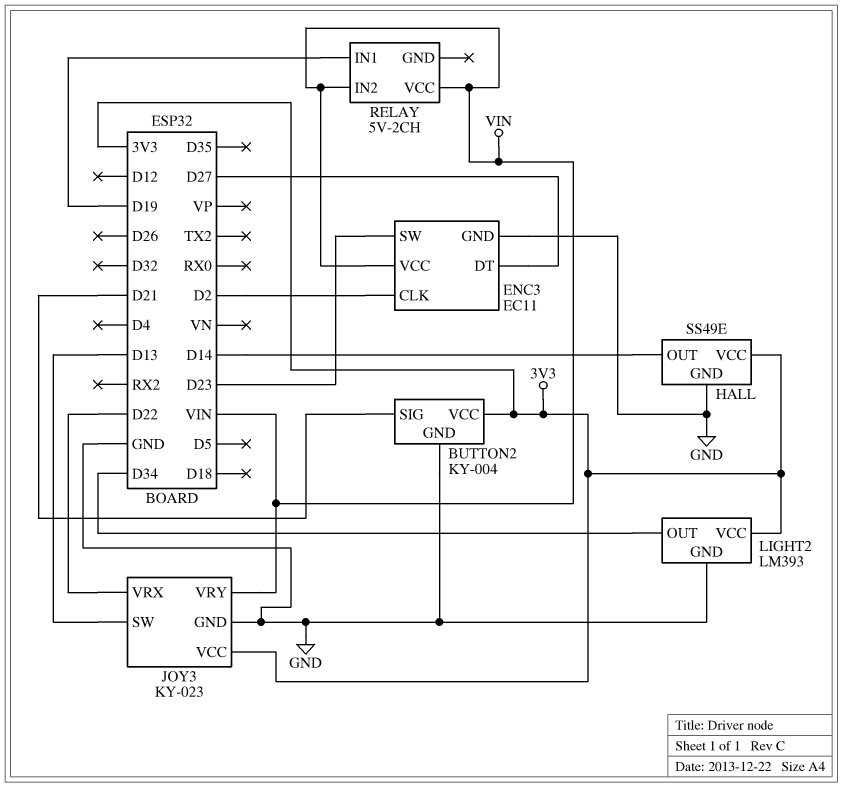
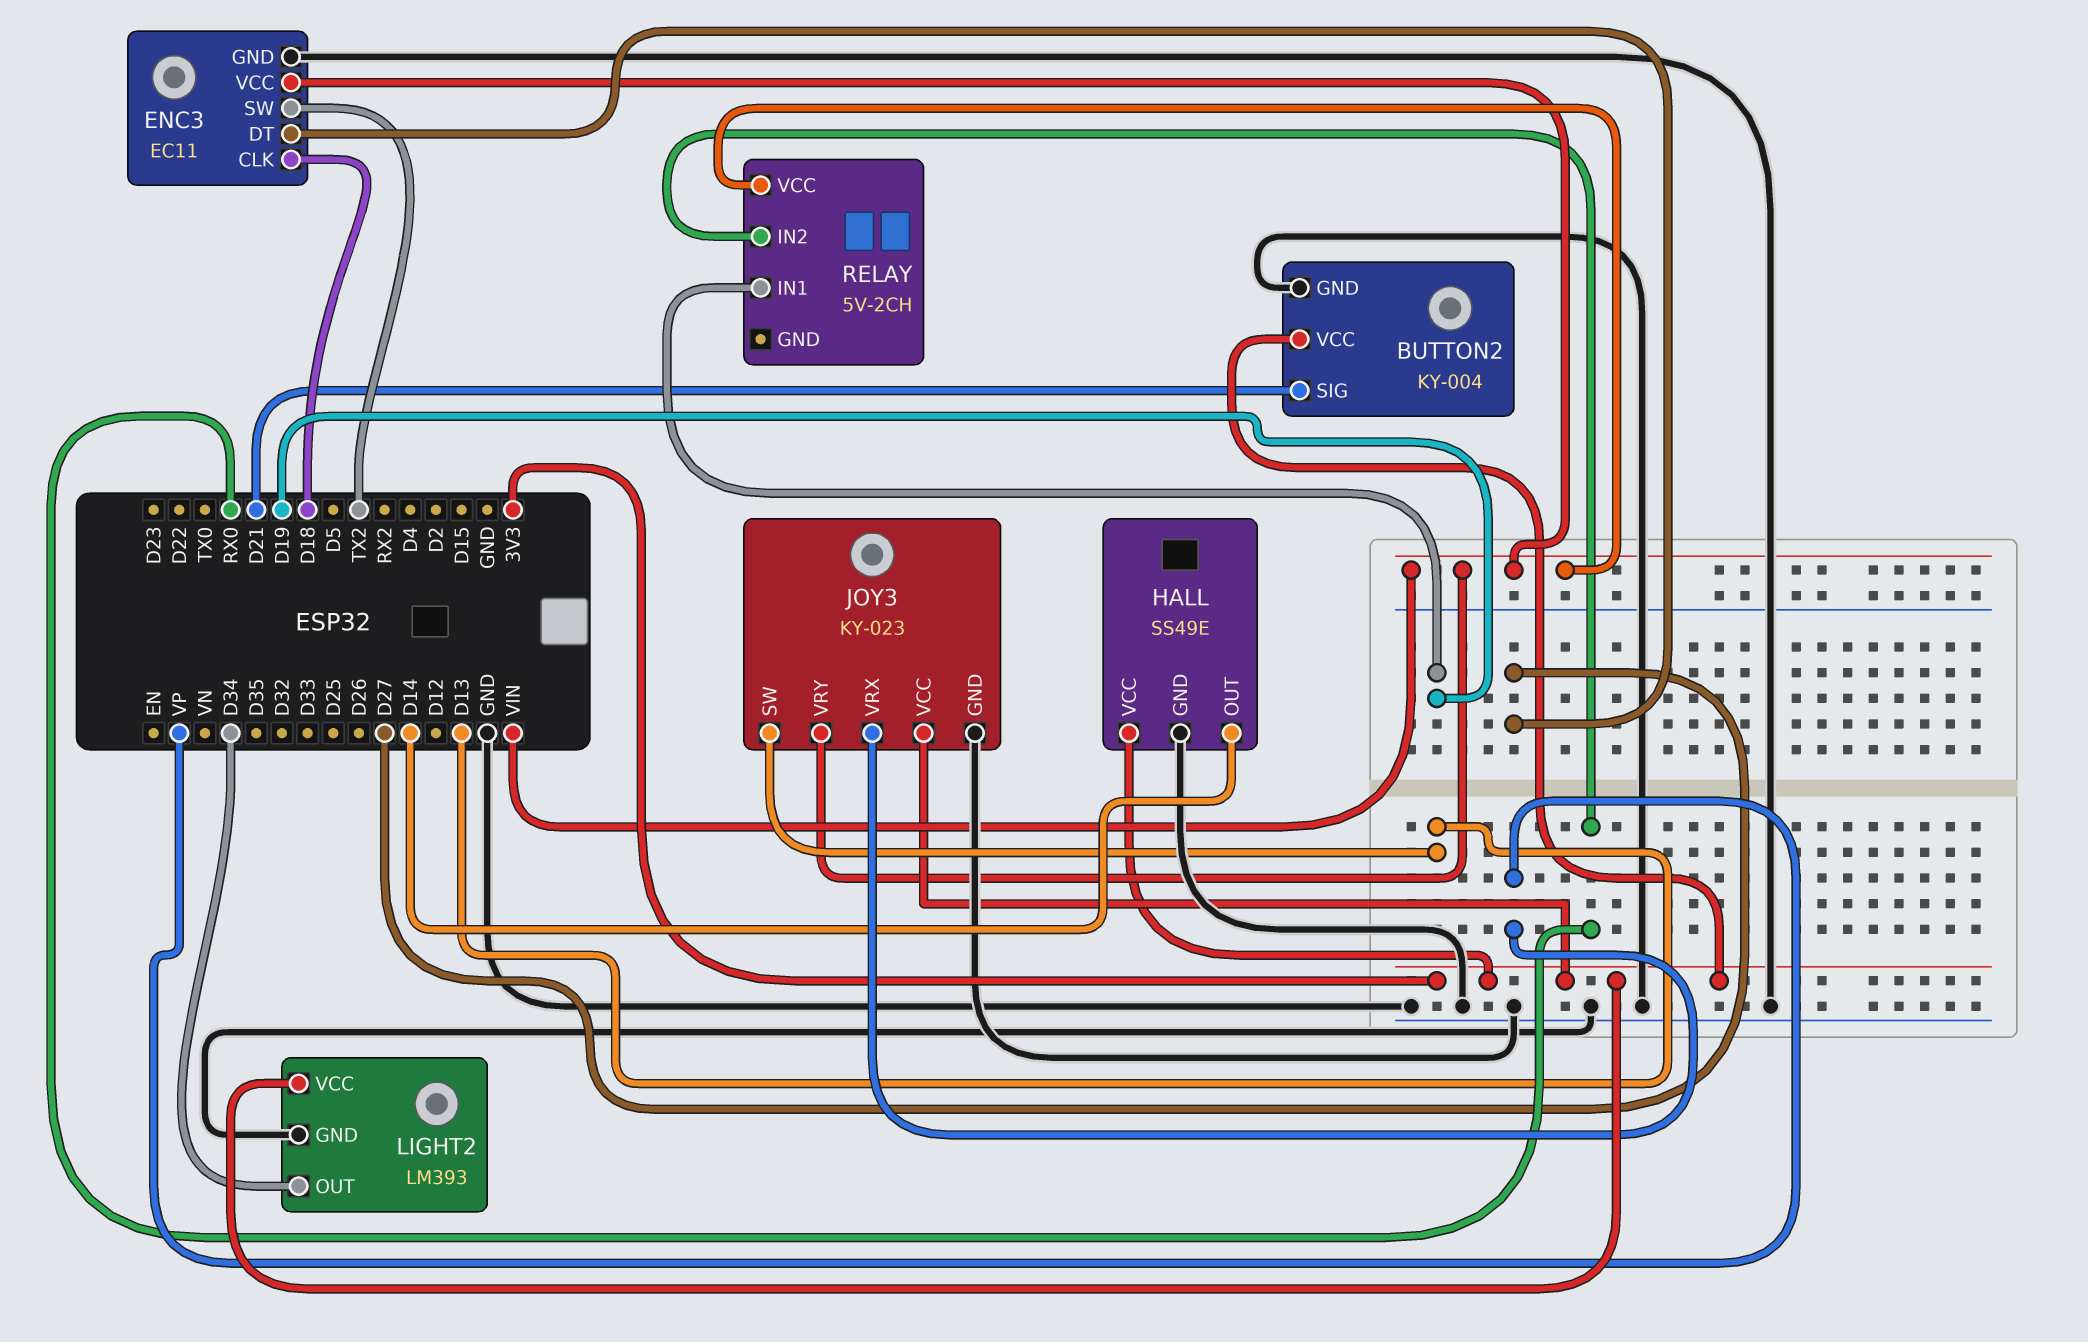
ENC3 pin CLK: D2 -> D18
ENC3 pin SW: D23 -> TX2
JOY3 pin VRX: D22 -> VP
RELAY pin IN2: VIN -> RX0

